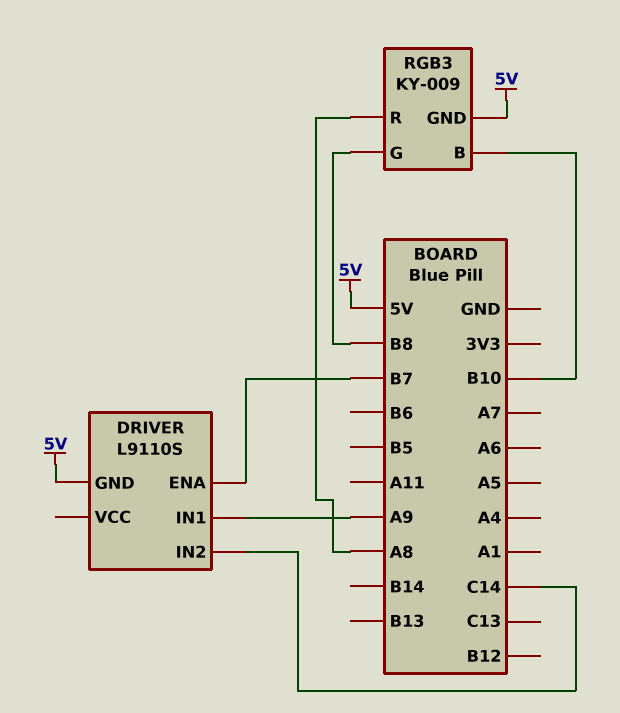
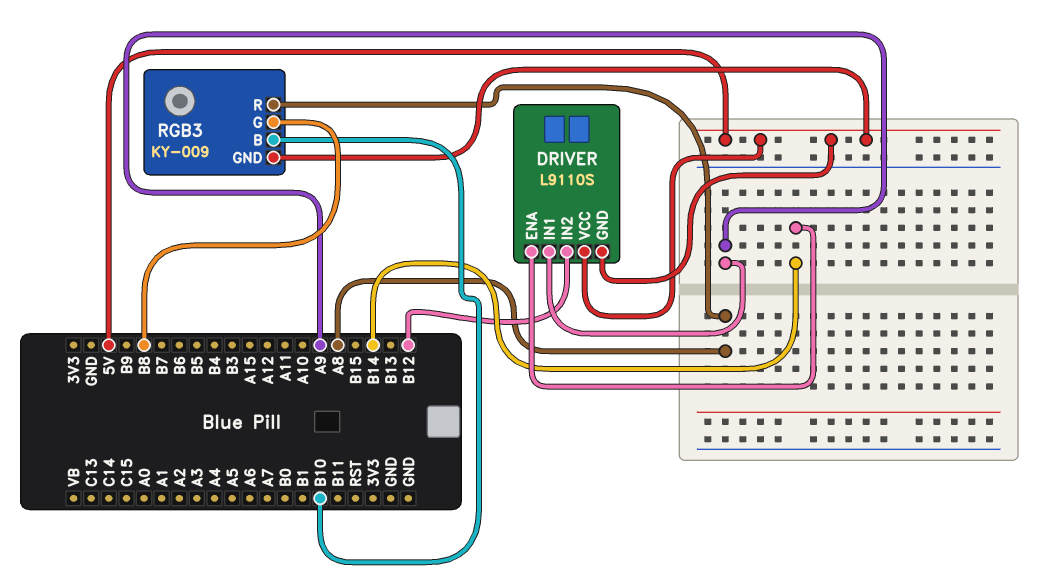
DRIVER pin ENA: B7 -> B14
DRIVER pin IN2: C14 -> B12
DRIVER pin VCC: none -> 5V

